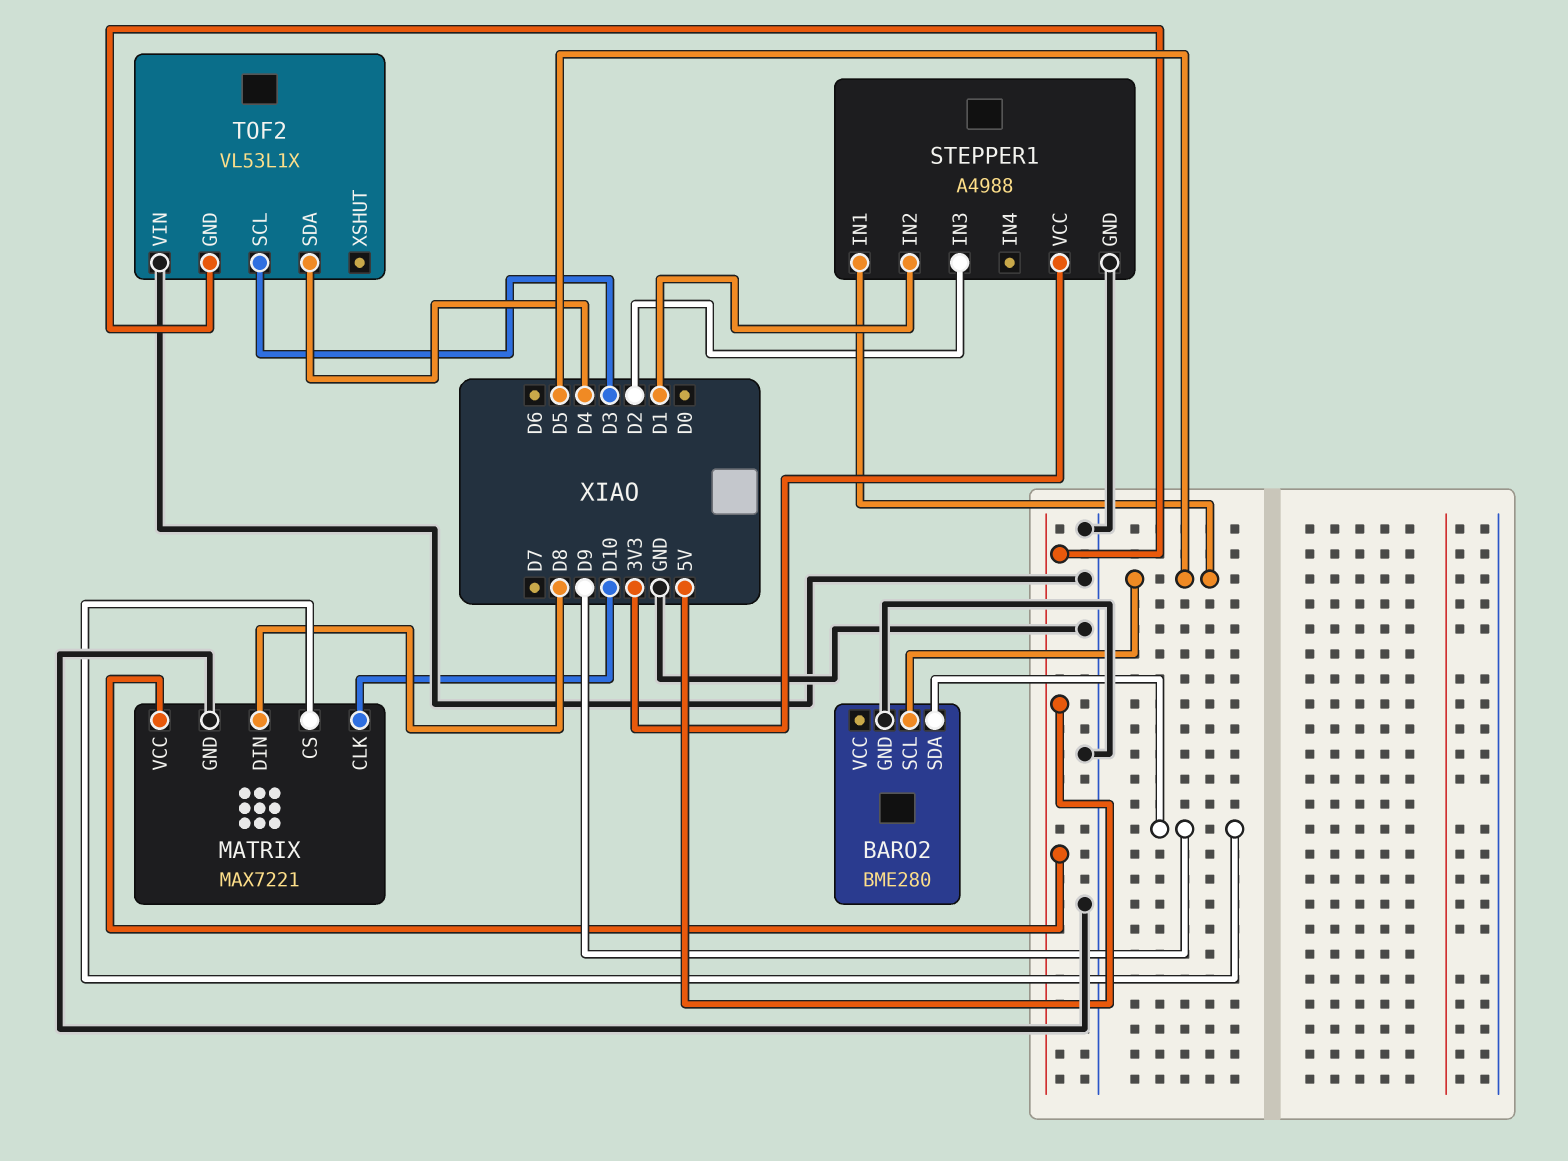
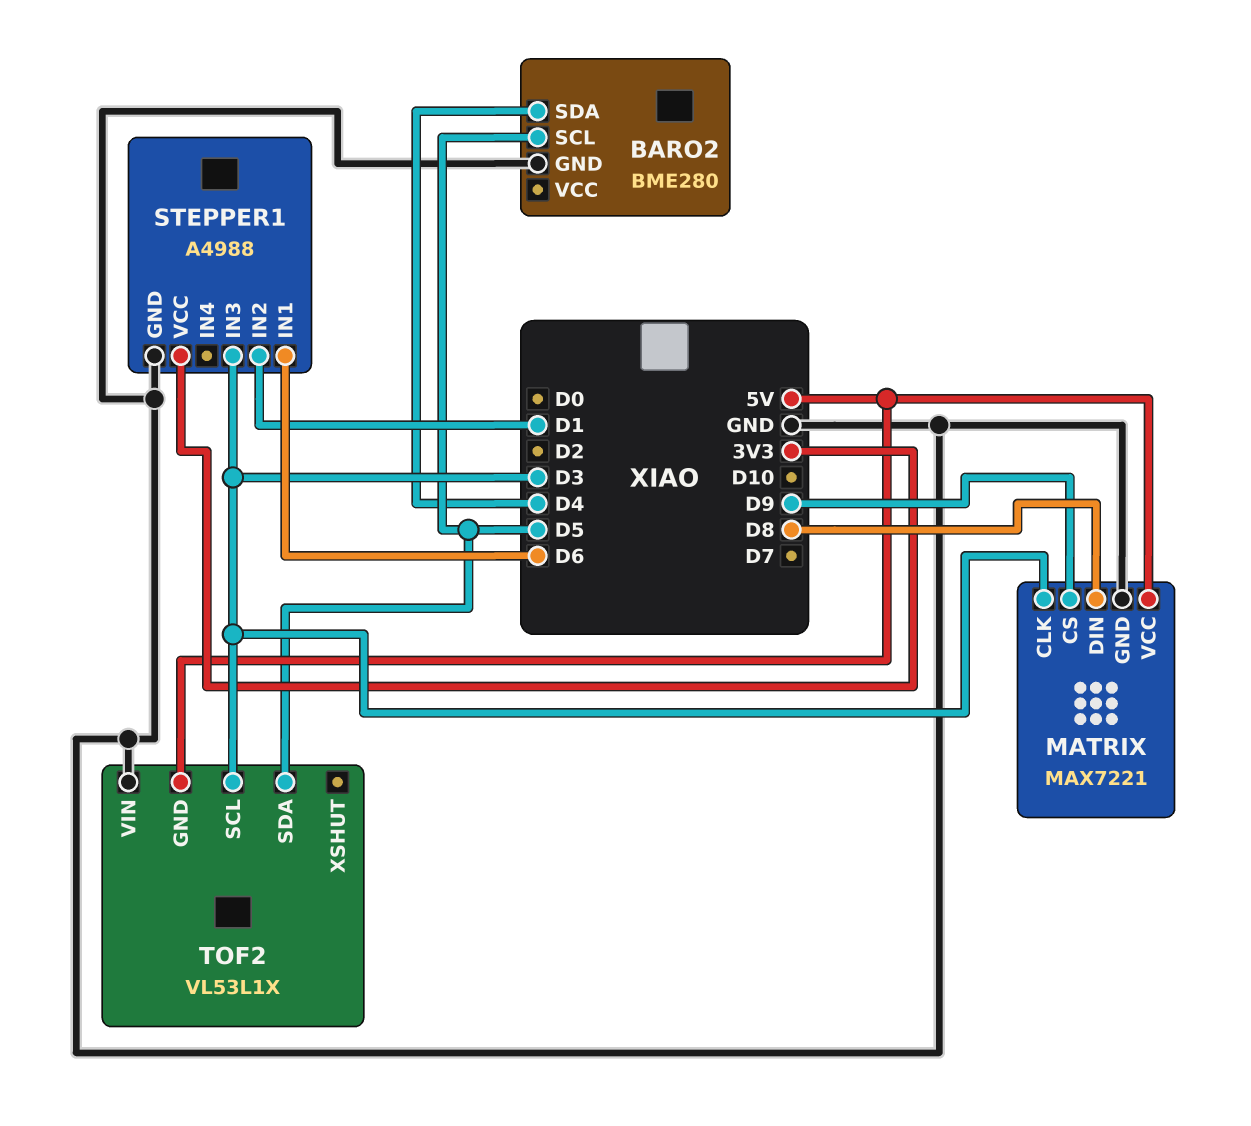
BARO2 pin SDA: D9 -> D4
MATRIX pin CLK: D10 -> D3
STEPPER1 pin IN1: D5 -> D6
STEPPER1 pin IN3: D2 -> D3
TOF2 pin SDA: D4 -> D5

